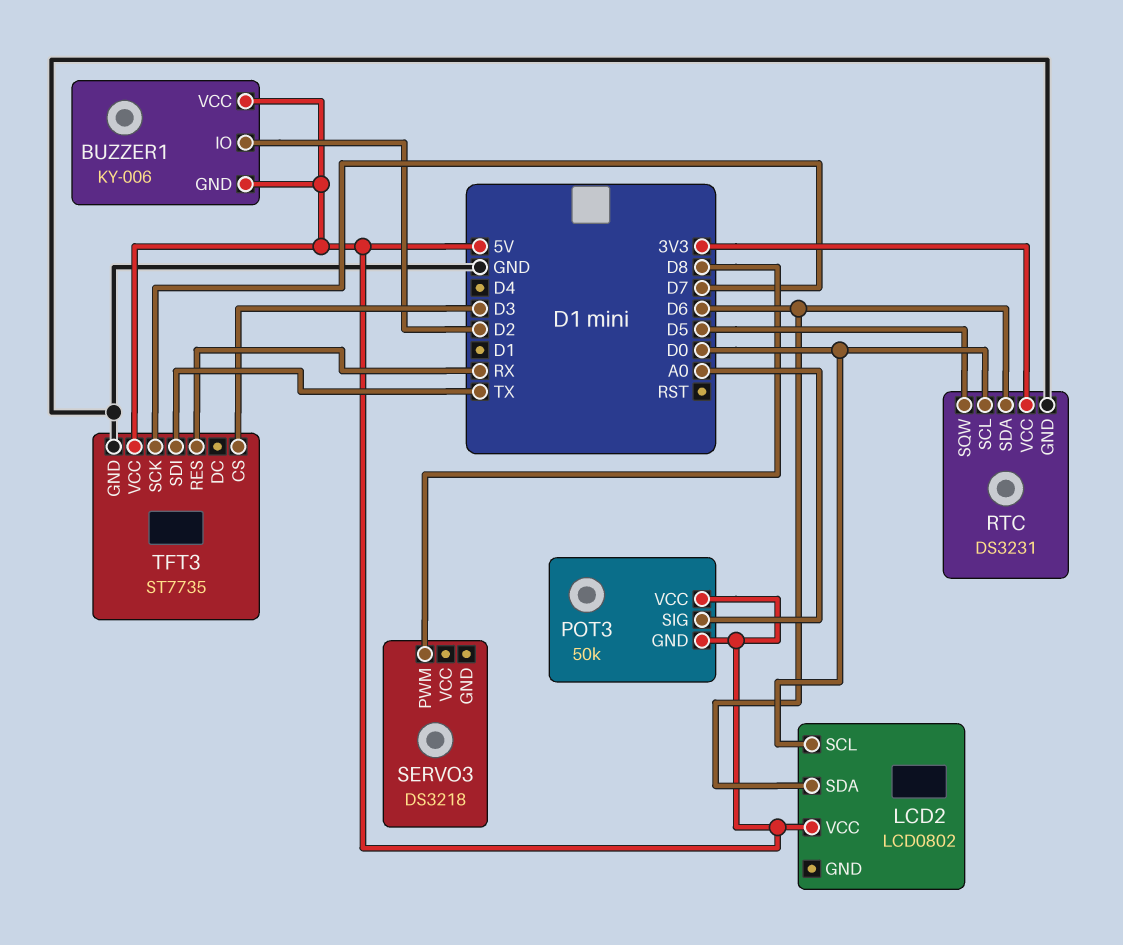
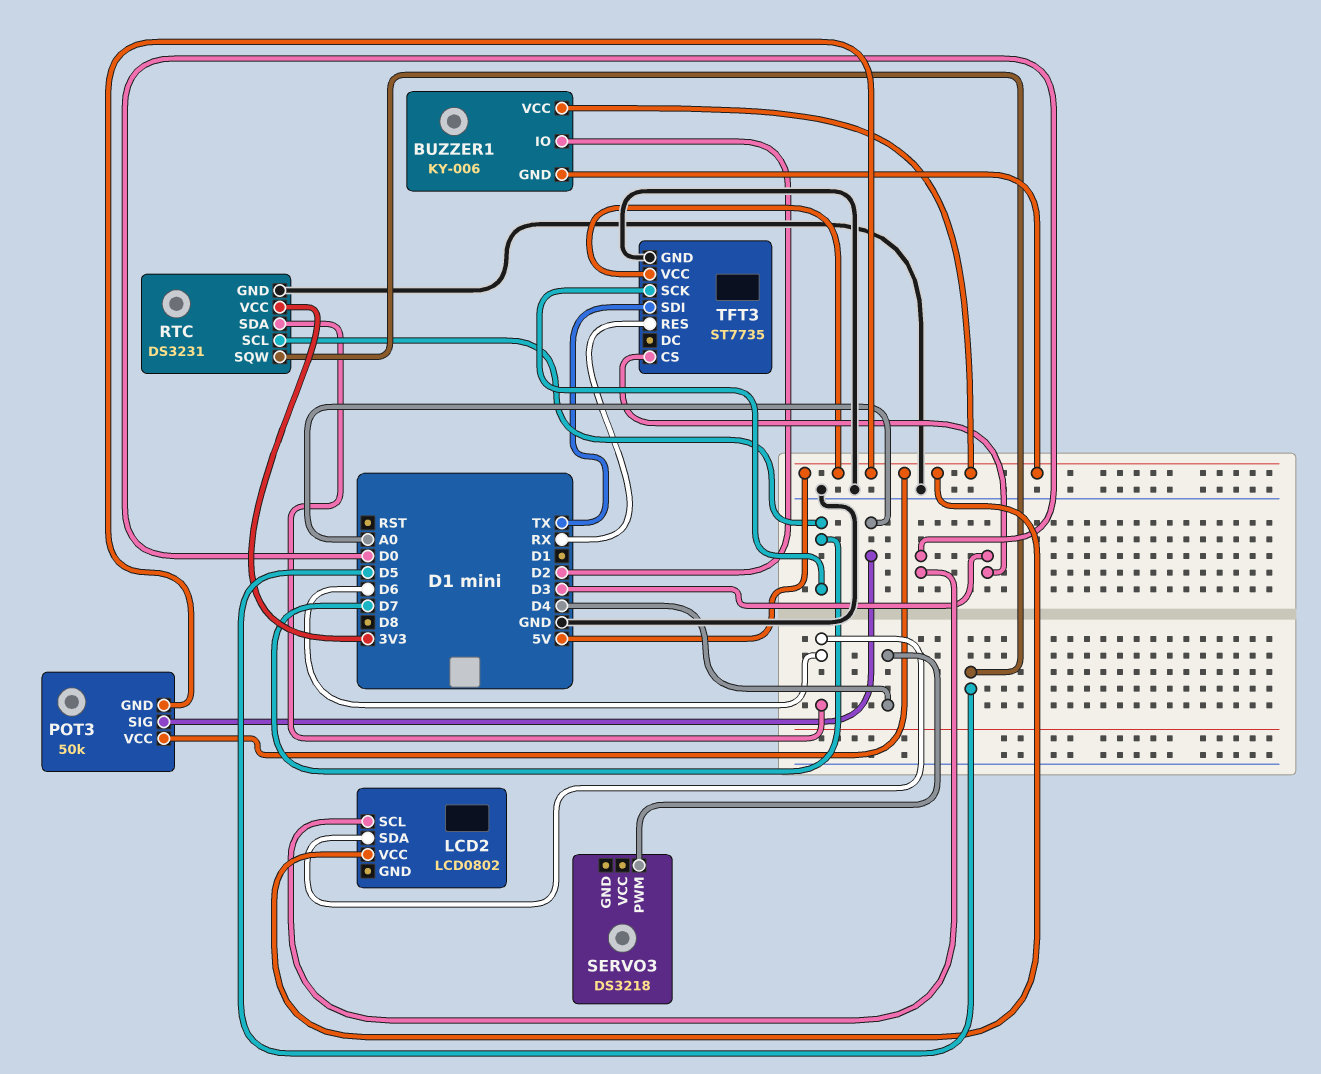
RTC pin SCL: D0 -> D7
SERVO3 pin PWM: D8 -> D4

